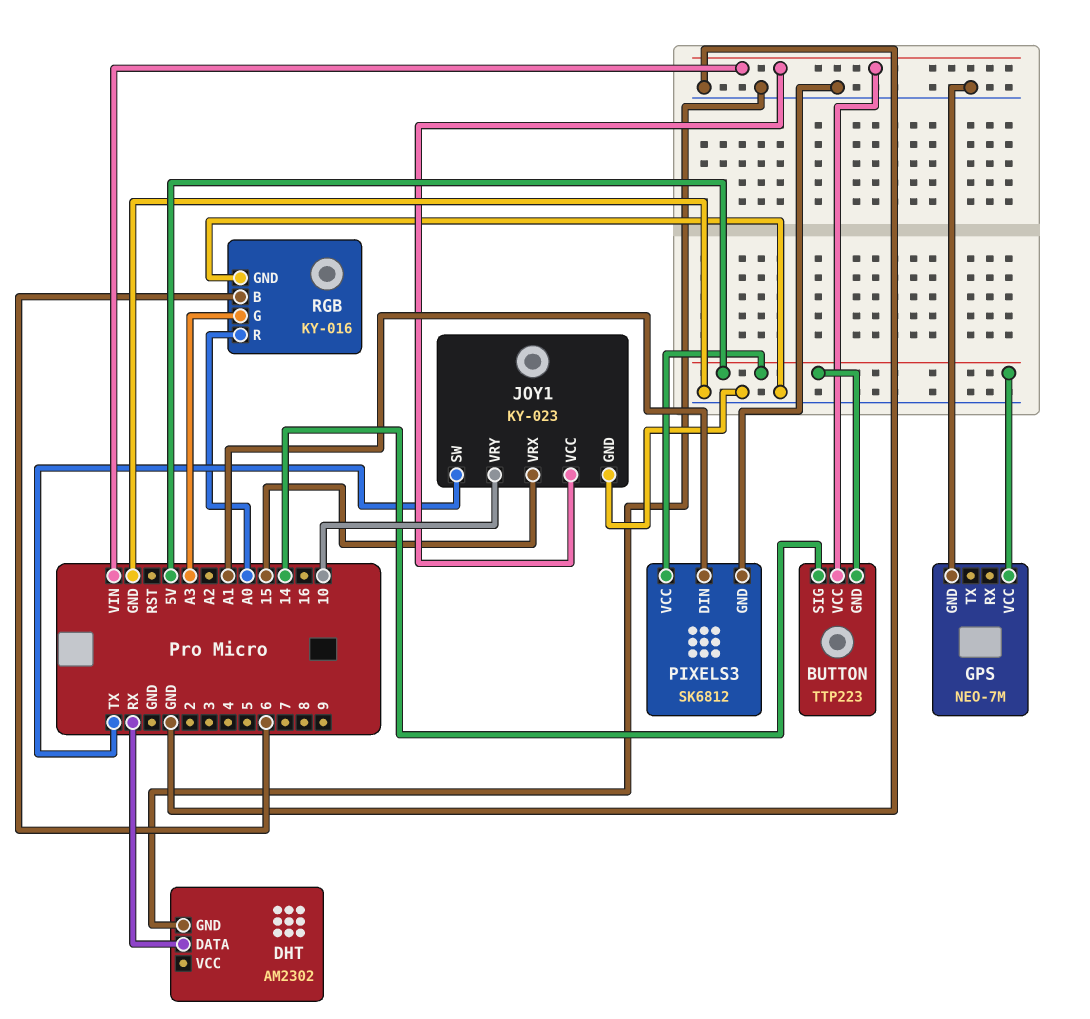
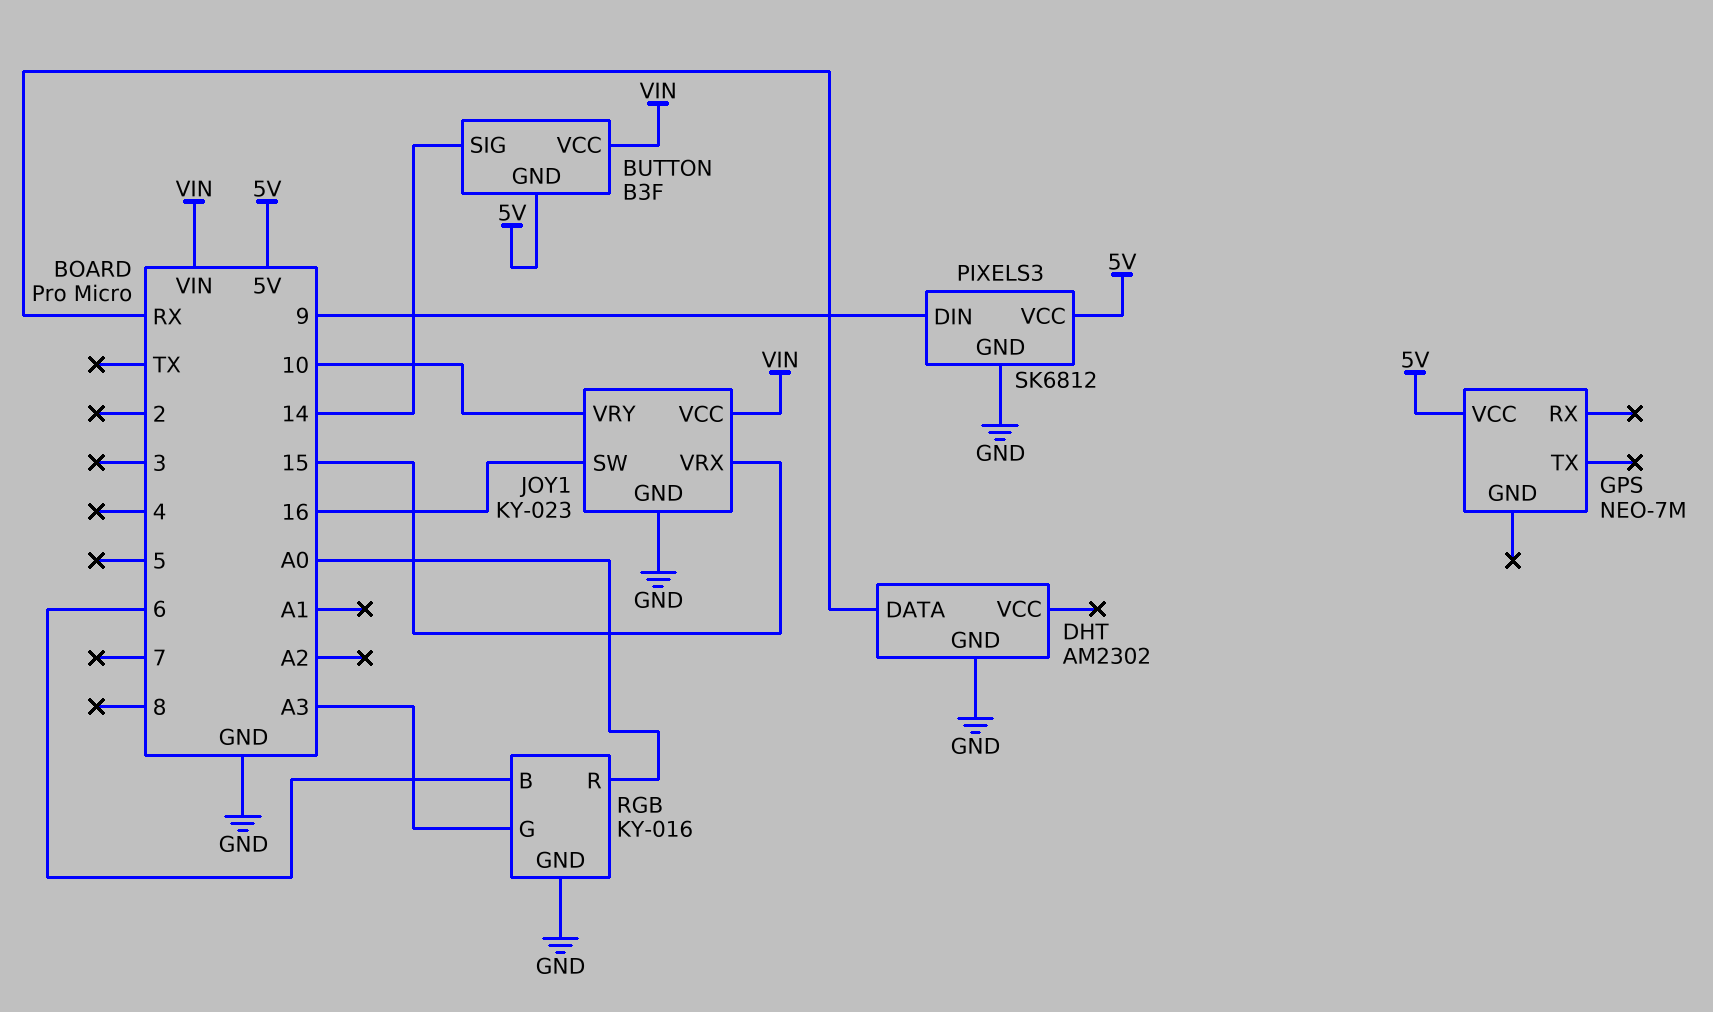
BUTTON: TTP223 -> B3F
GPS pin GND: GND -> none
JOY1 pin SW: TX -> 16
PIXELS3 pin DIN: A1 -> 9

